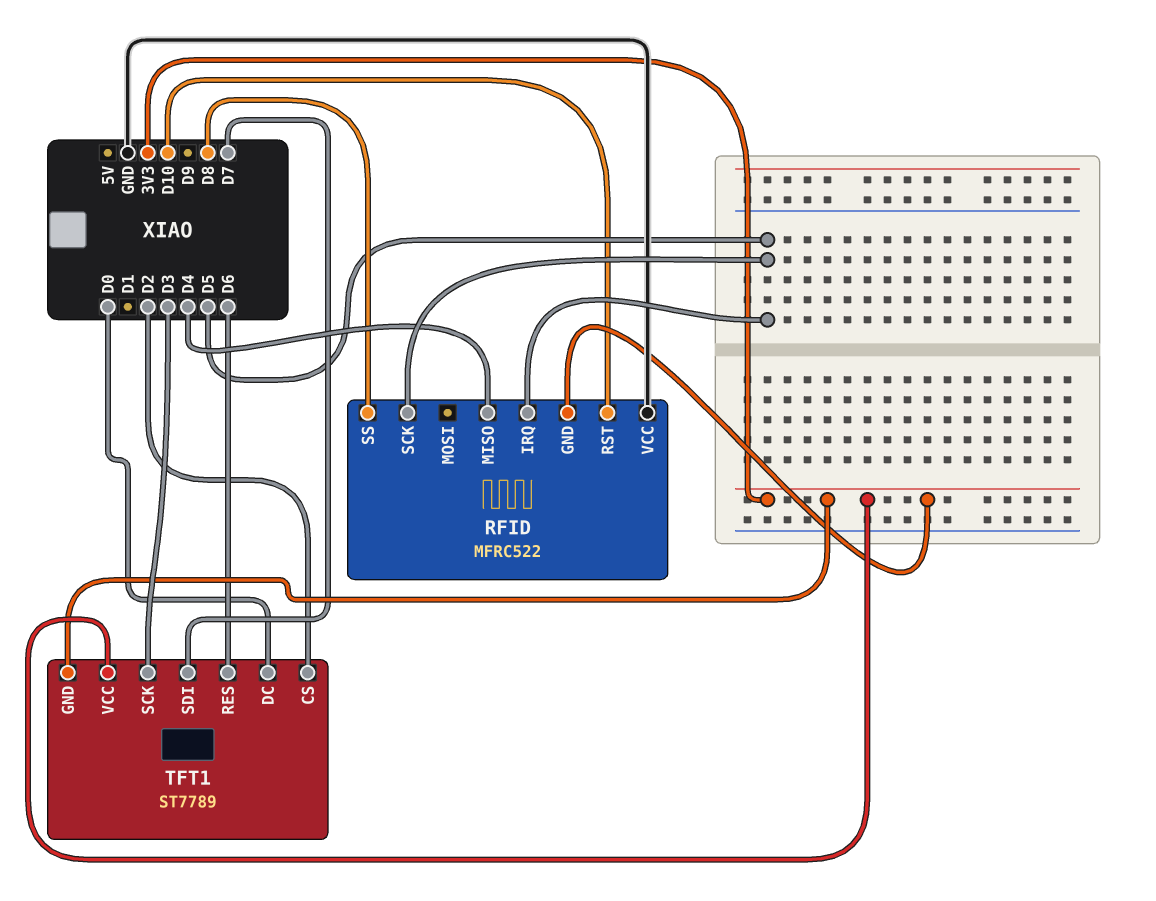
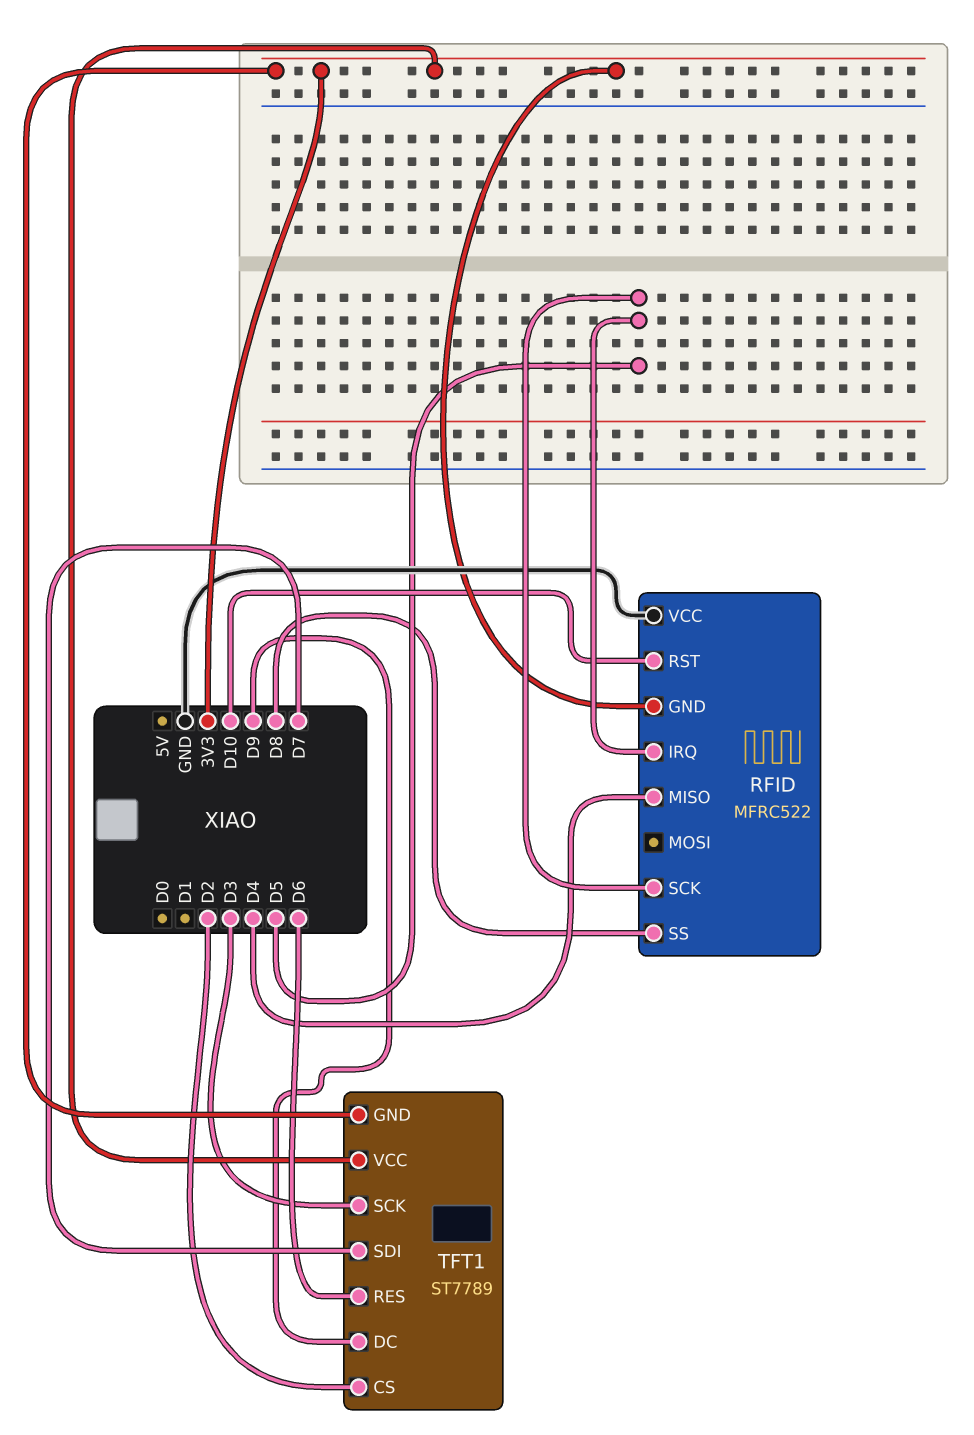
TFT1 pin DC: D0 -> D9

